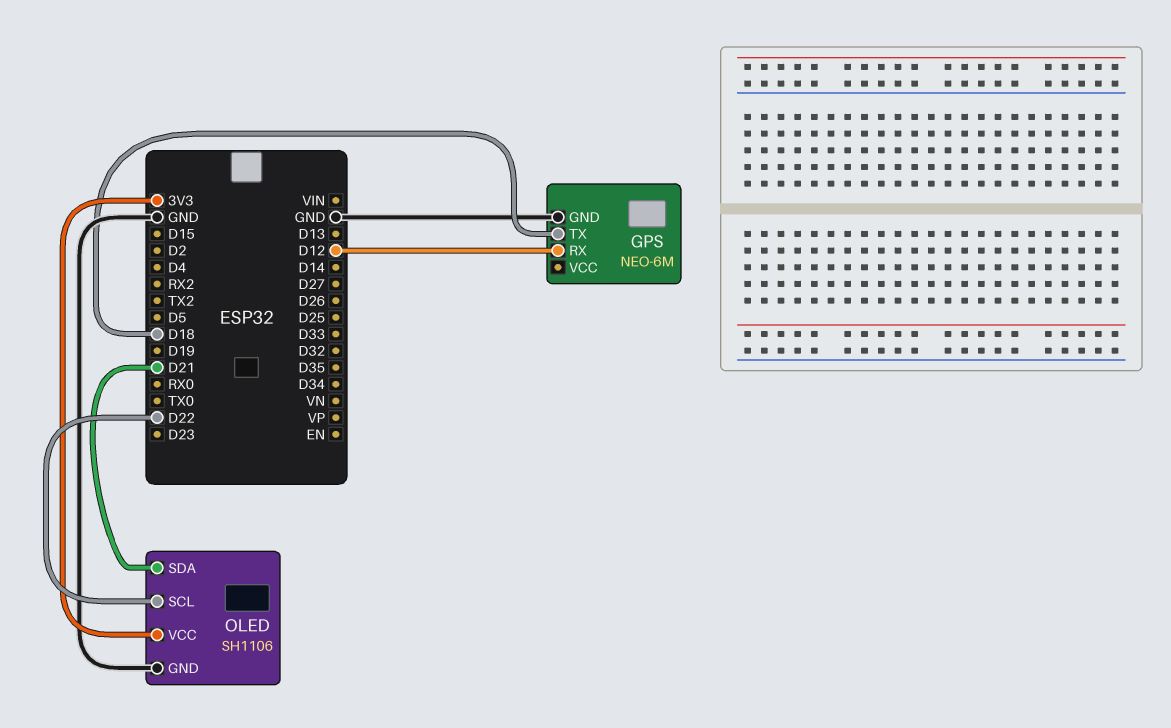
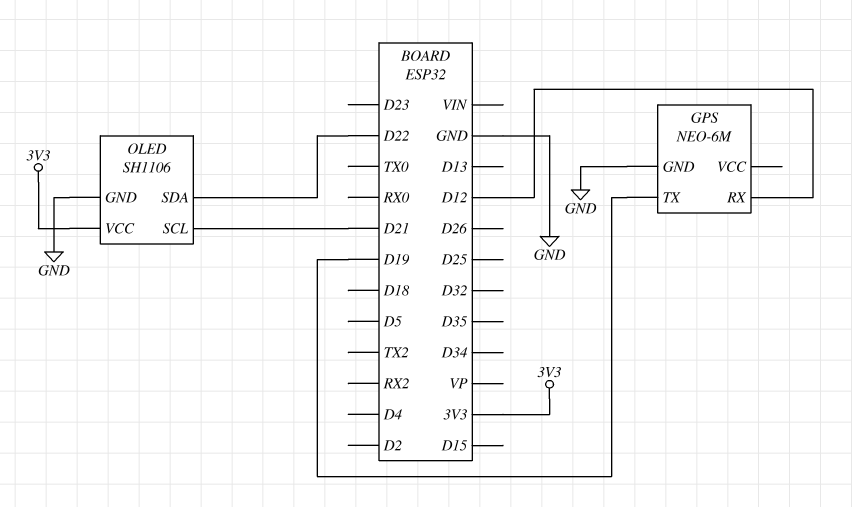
GPS pin TX: D18 -> D19
OLED pin SCL: D22 -> D21
OLED pin SDA: D21 -> D22

